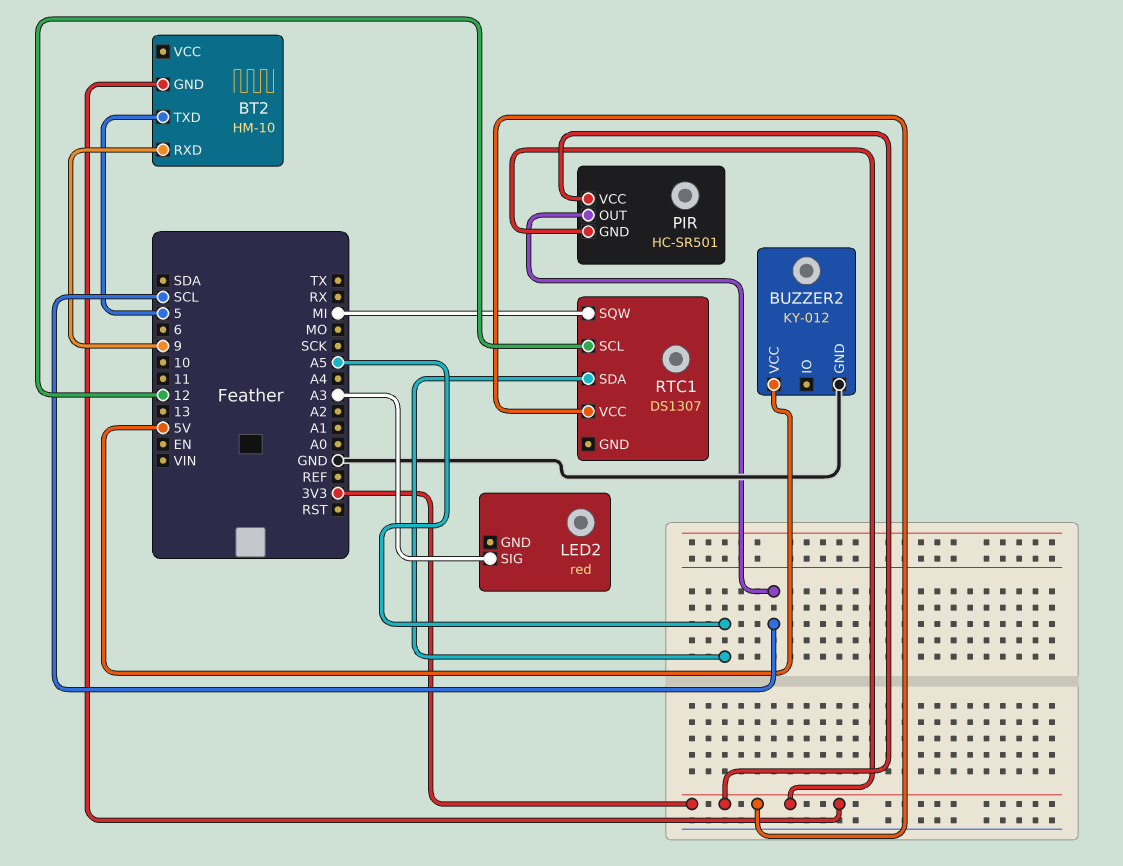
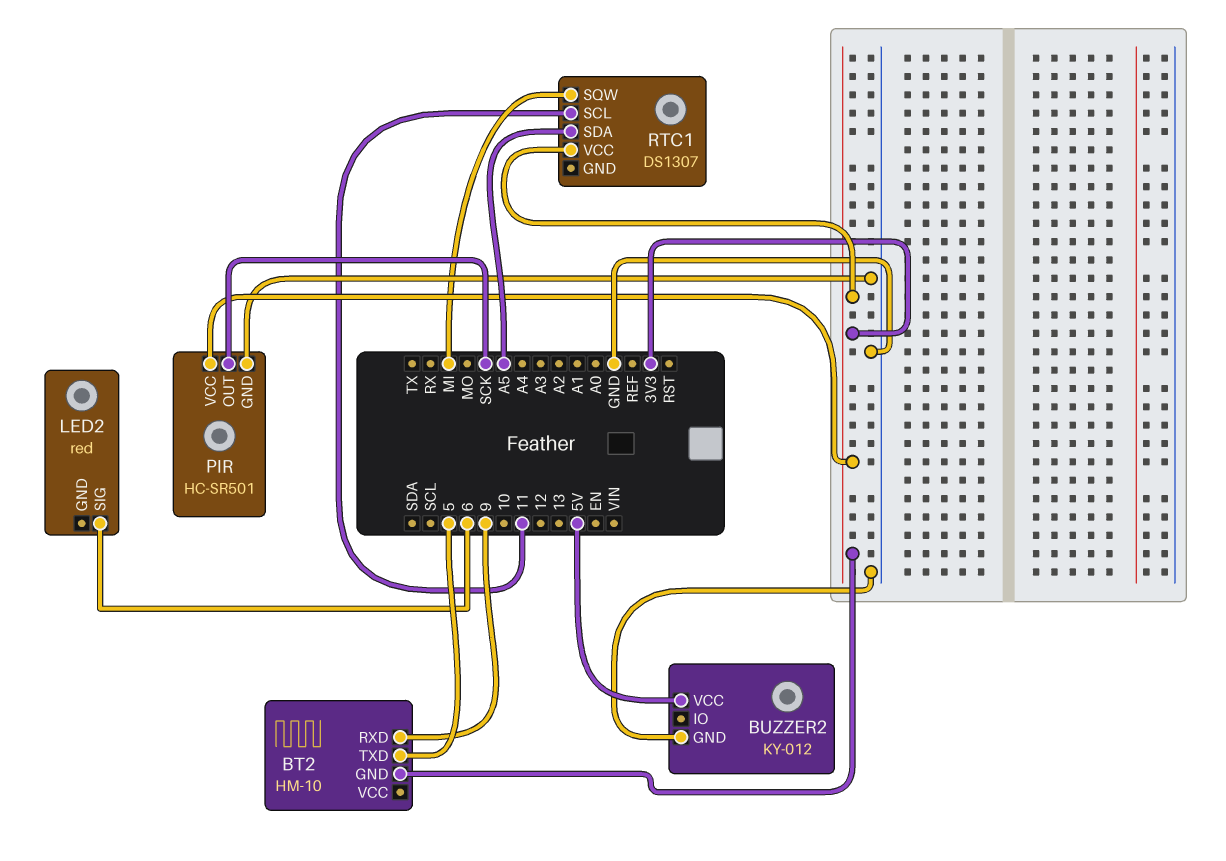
LED2 pin SIG: A3 -> 6
PIR pin GND: 3V3 -> GND
PIR pin OUT: SCL -> SCK
RTC1 pin SCL: 12 -> 11

